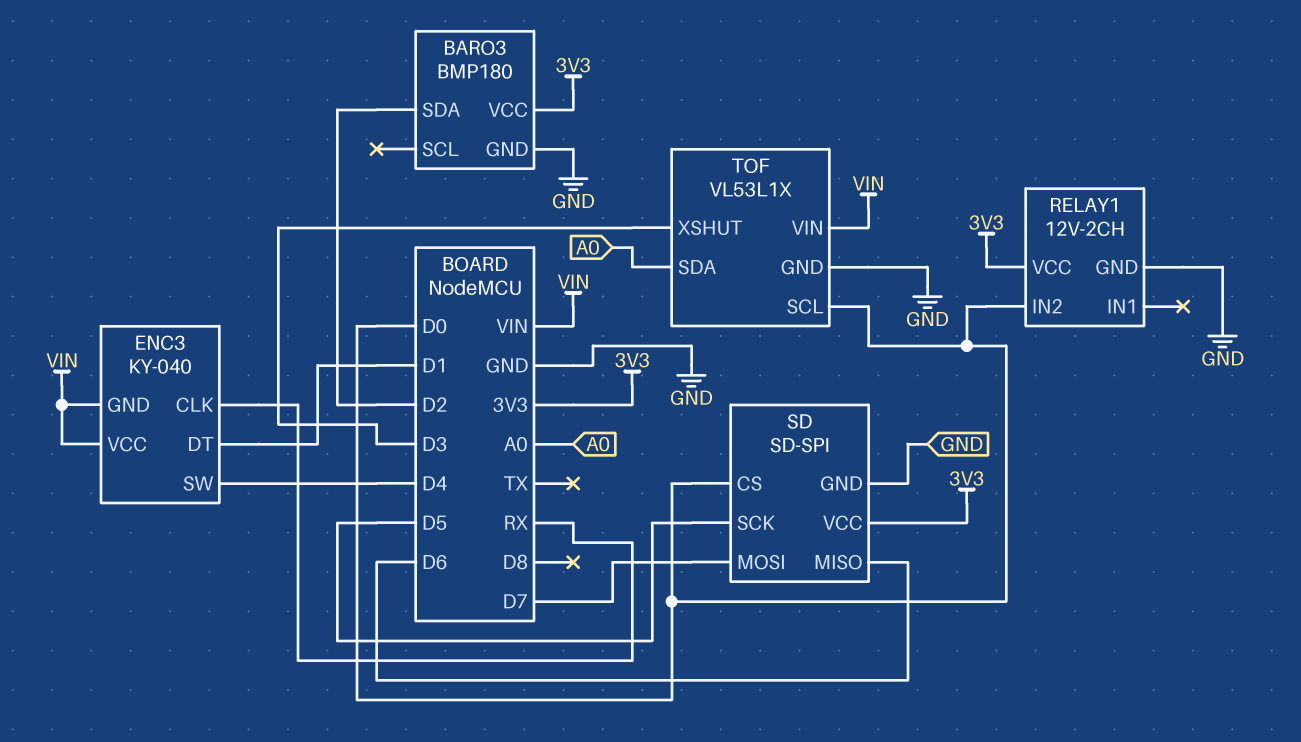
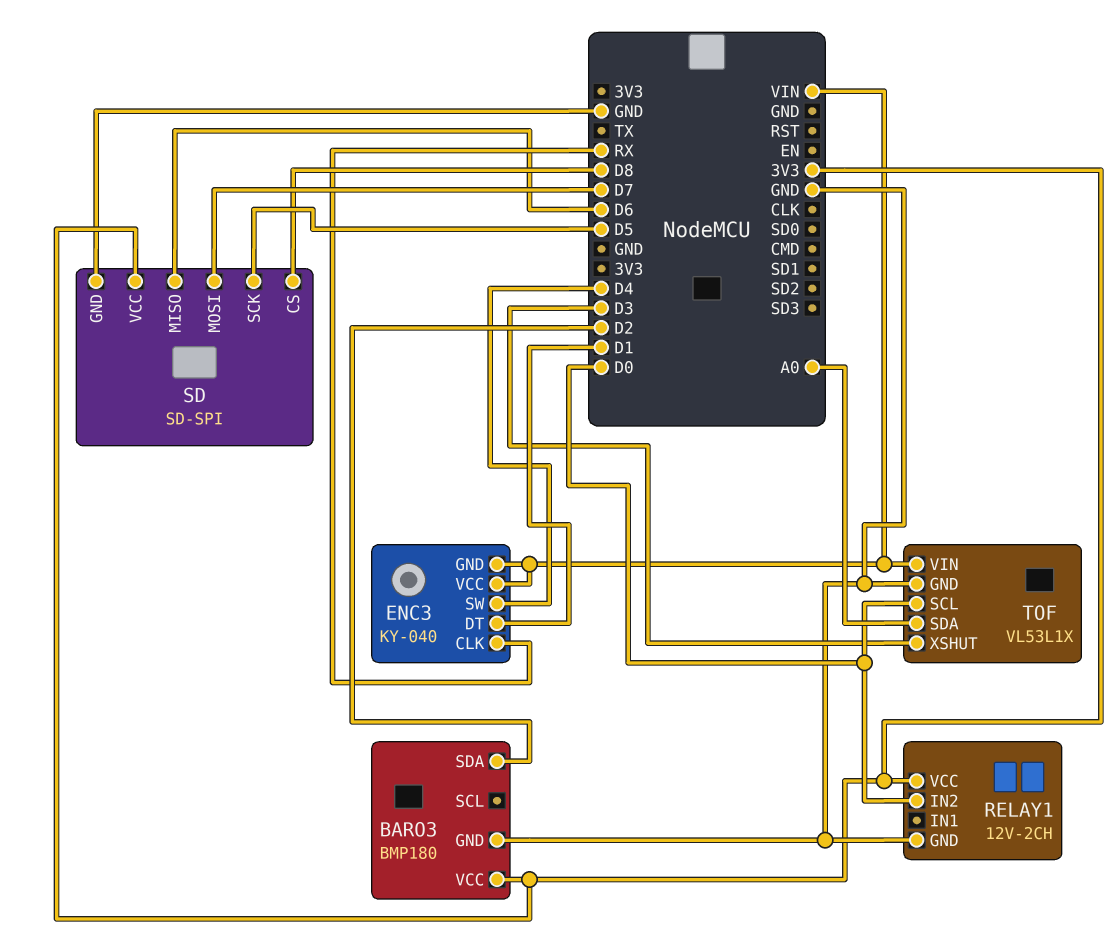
SD pin CS: D0 -> D8

